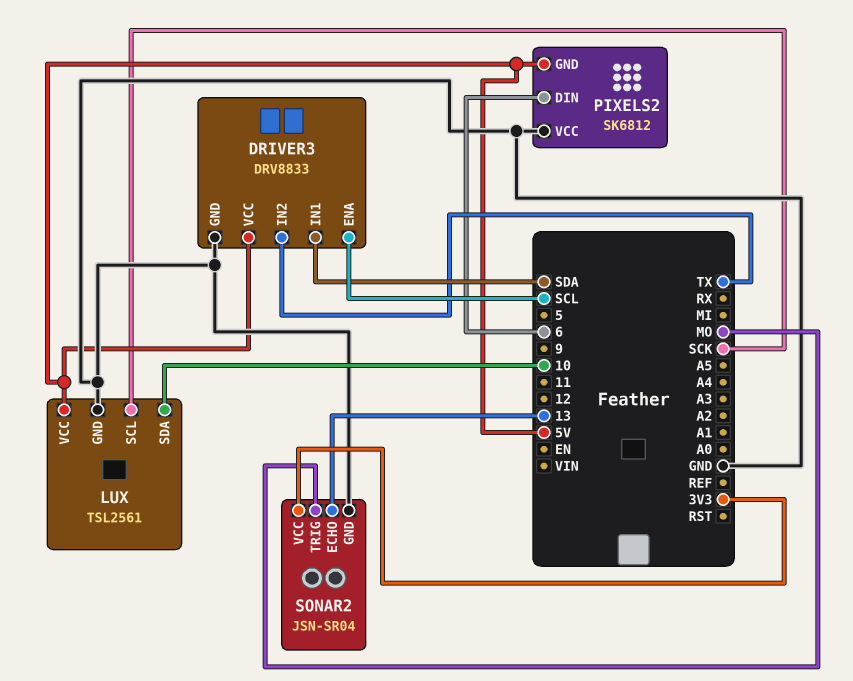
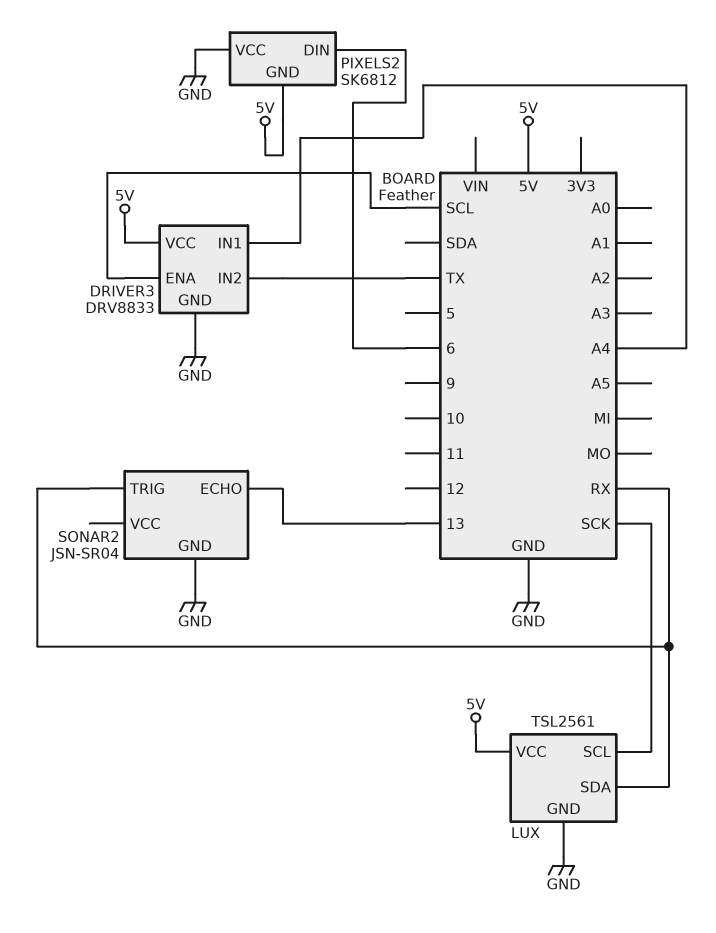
DRIVER3 pin IN1: SDA -> A4
LUX pin SDA: 10 -> RX
SONAR2 pin TRIG: MO -> RX
SONAR2 pin VCC: 3V3 -> none

